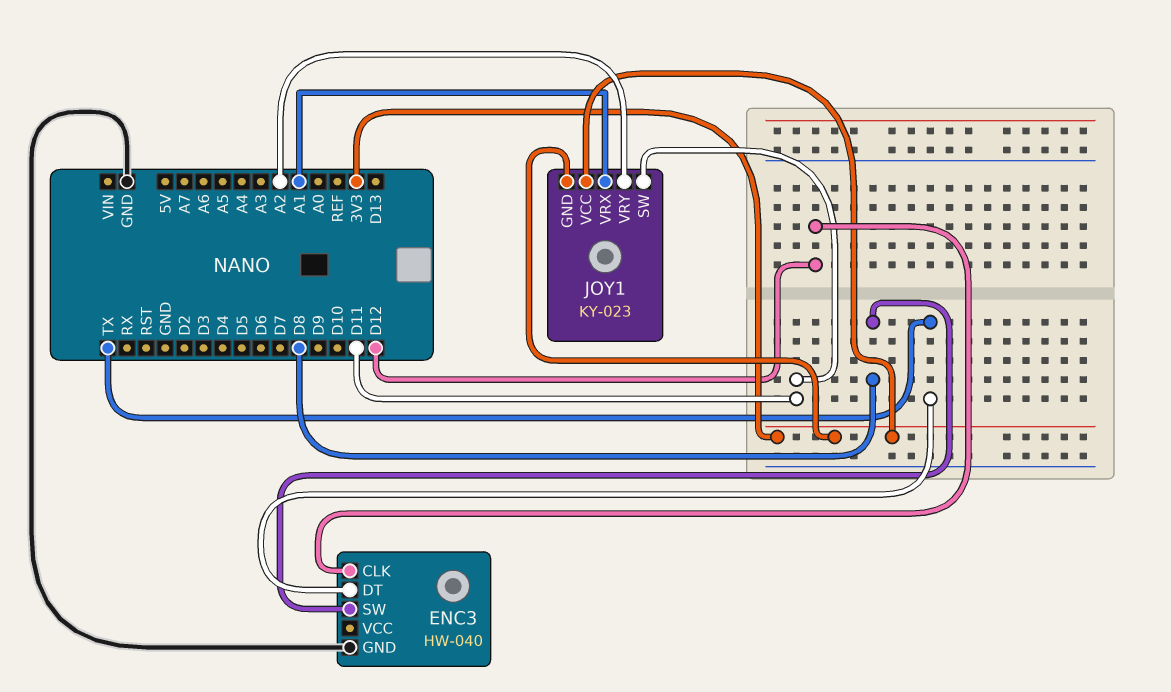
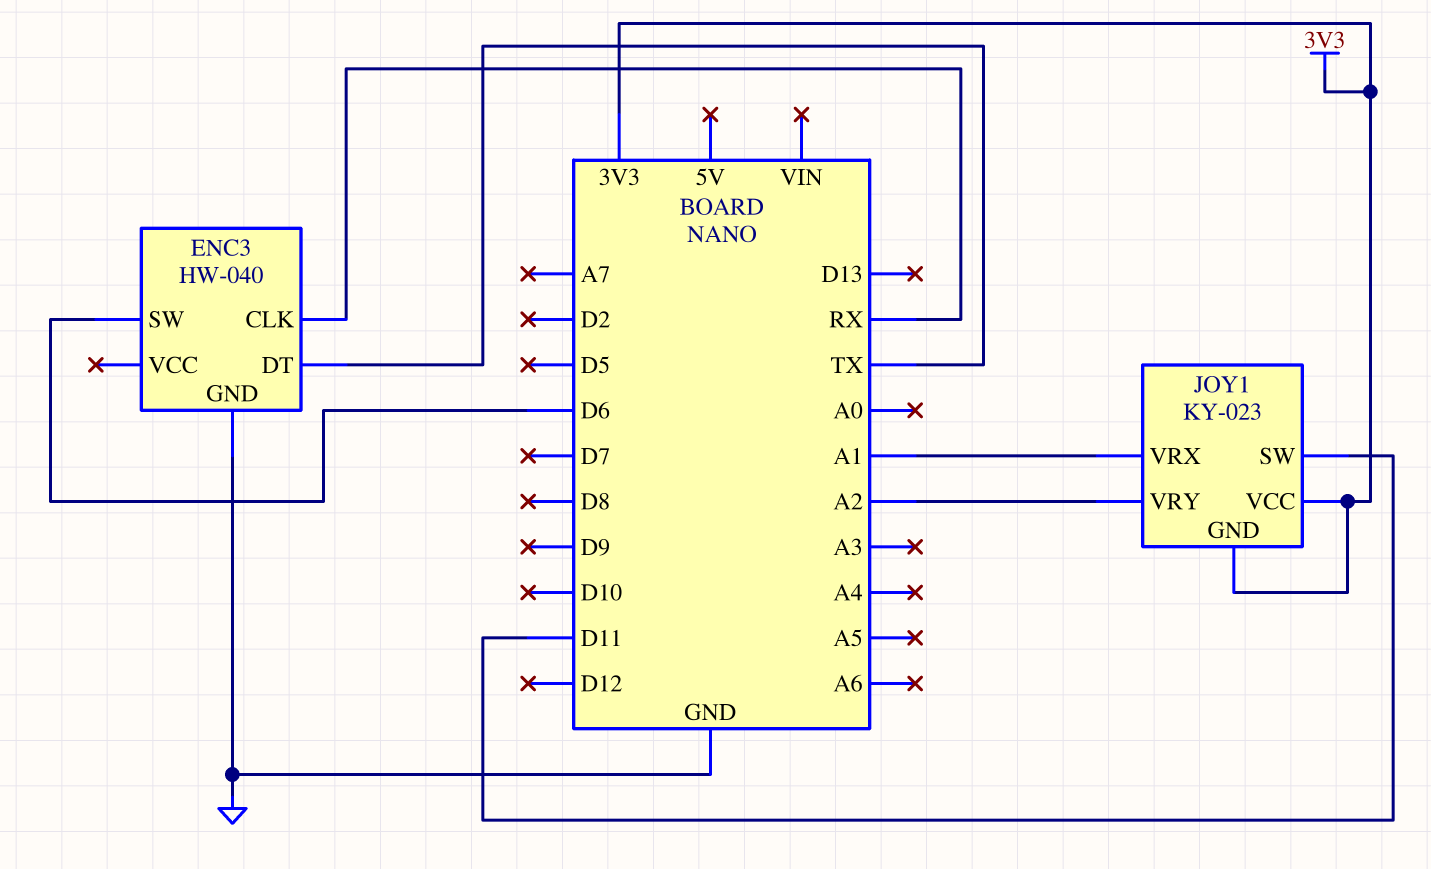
ENC3 pin CLK: D12 -> RX
ENC3 pin SW: D8 -> D6

